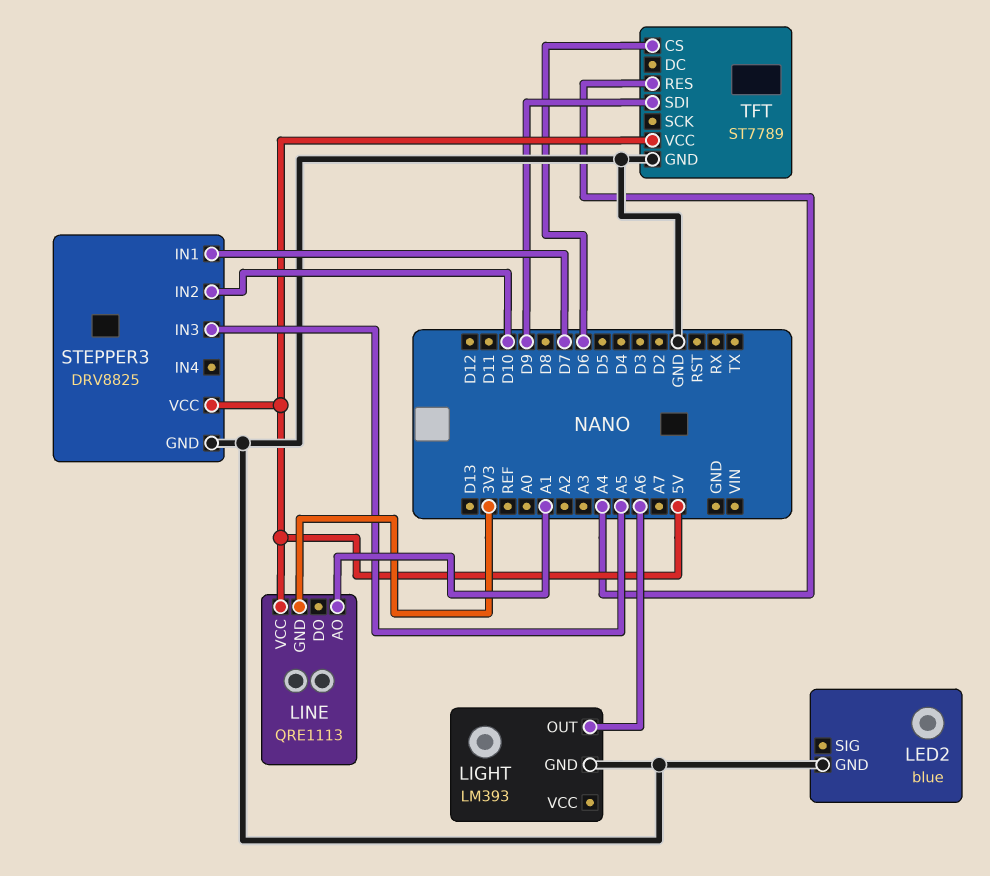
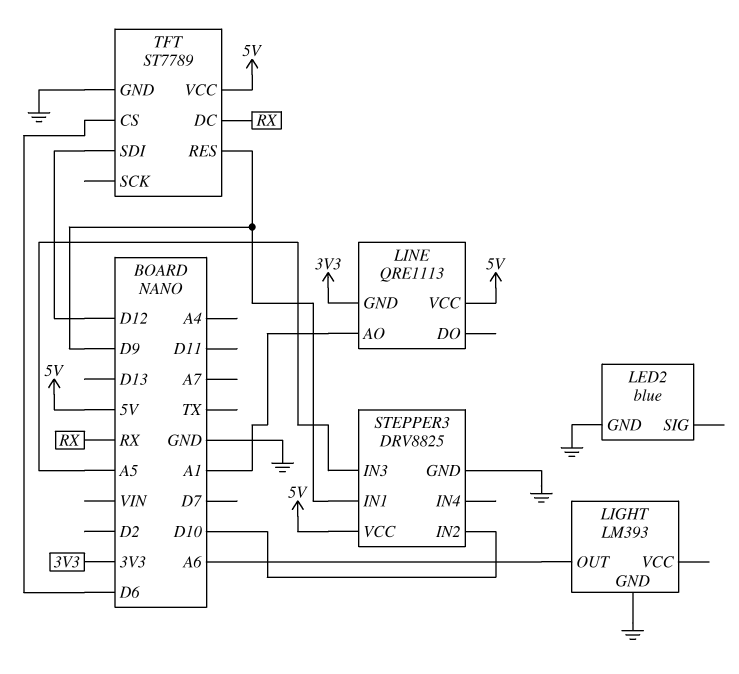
STEPPER3 pin IN1: D7 -> D9
TFT pin DC: none -> RX
TFT pin RES: A4 -> D9
TFT pin SDI: D9 -> D12

